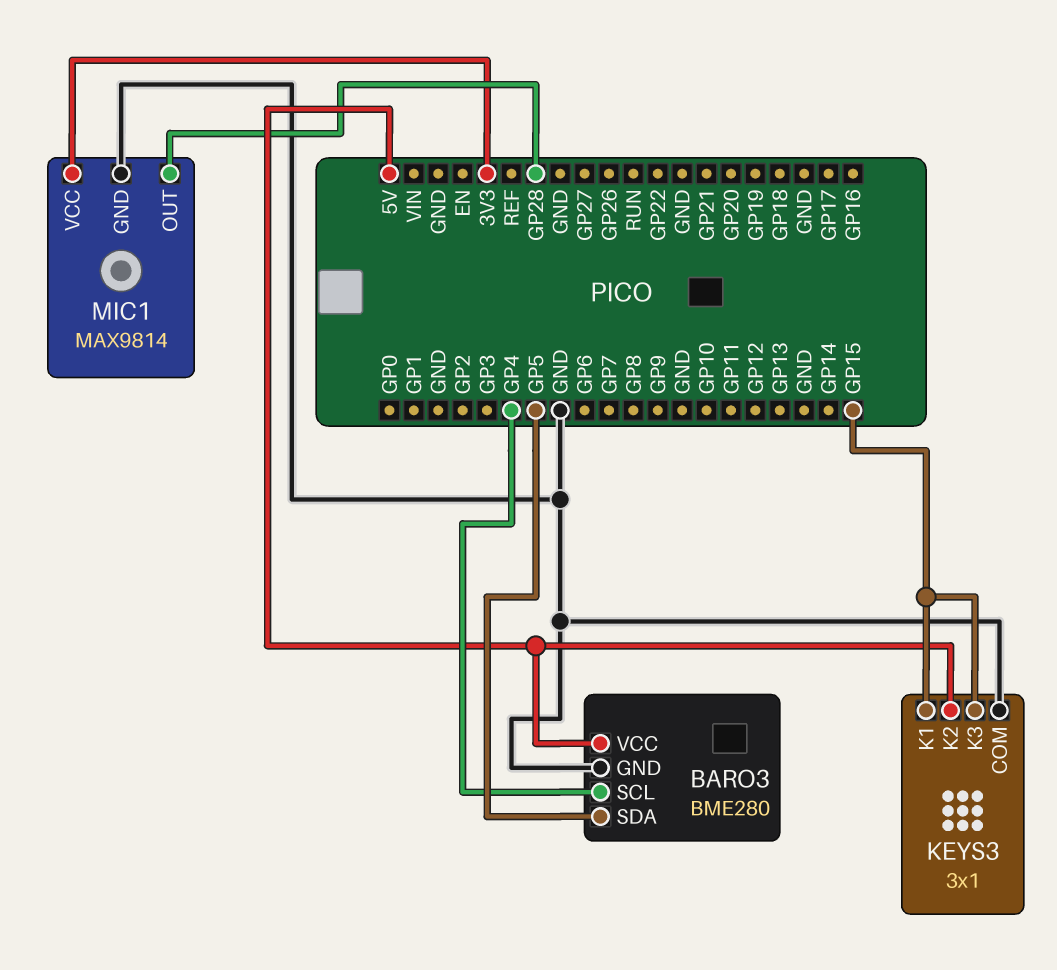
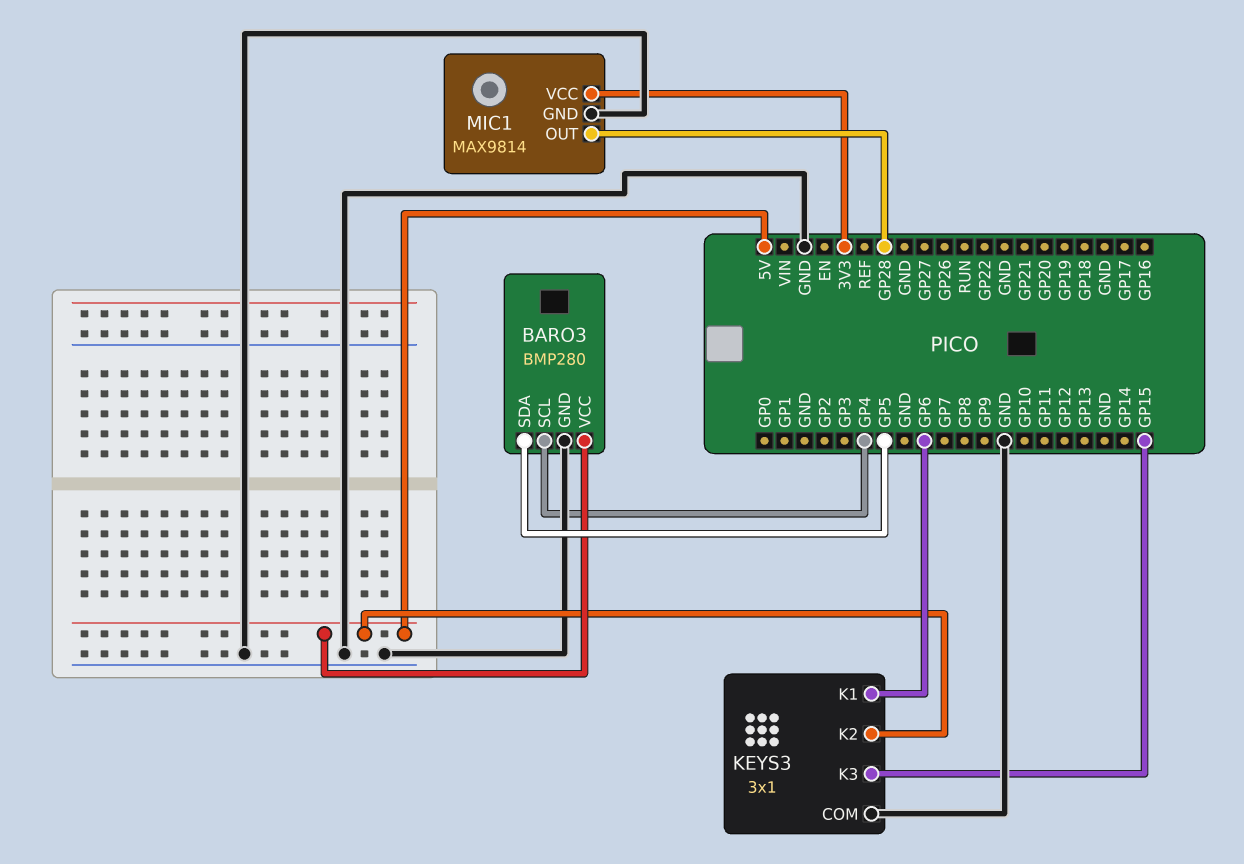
BARO3: BME280 -> BMP280
KEYS3 pin K1: GP15 -> GP6

